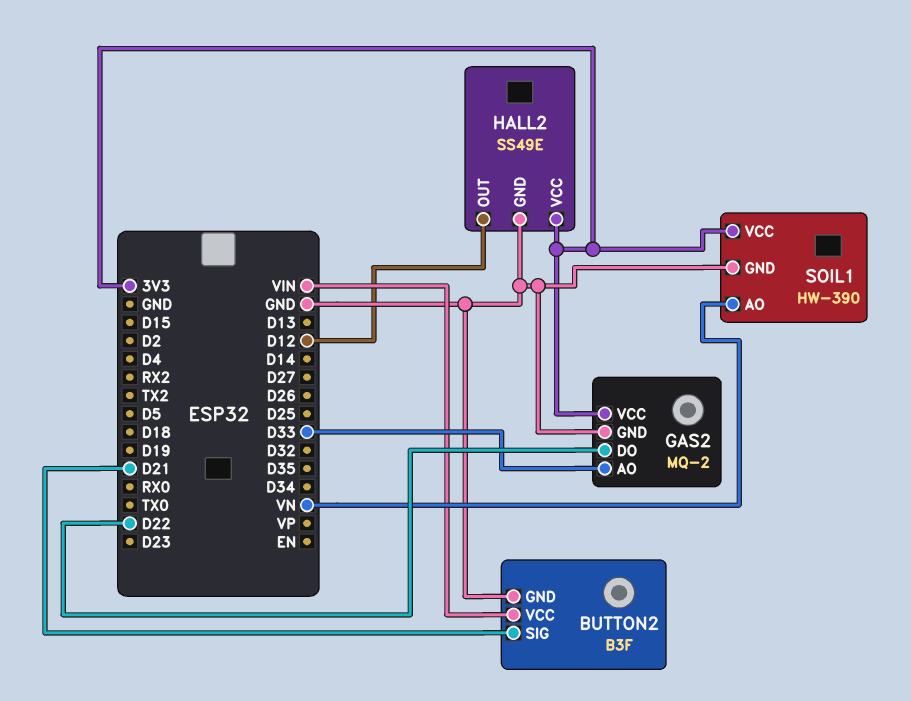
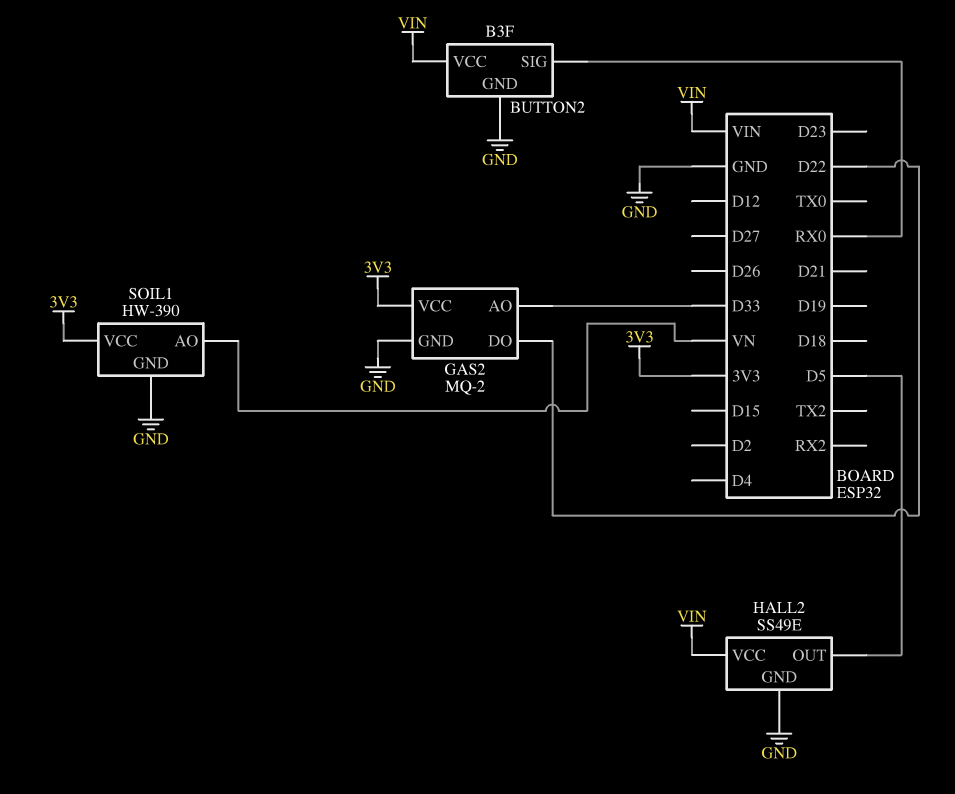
BUTTON2 pin SIG: D21 -> RX0
HALL2 pin OUT: D12 -> D5
HALL2 pin VCC: 3V3 -> VIN

